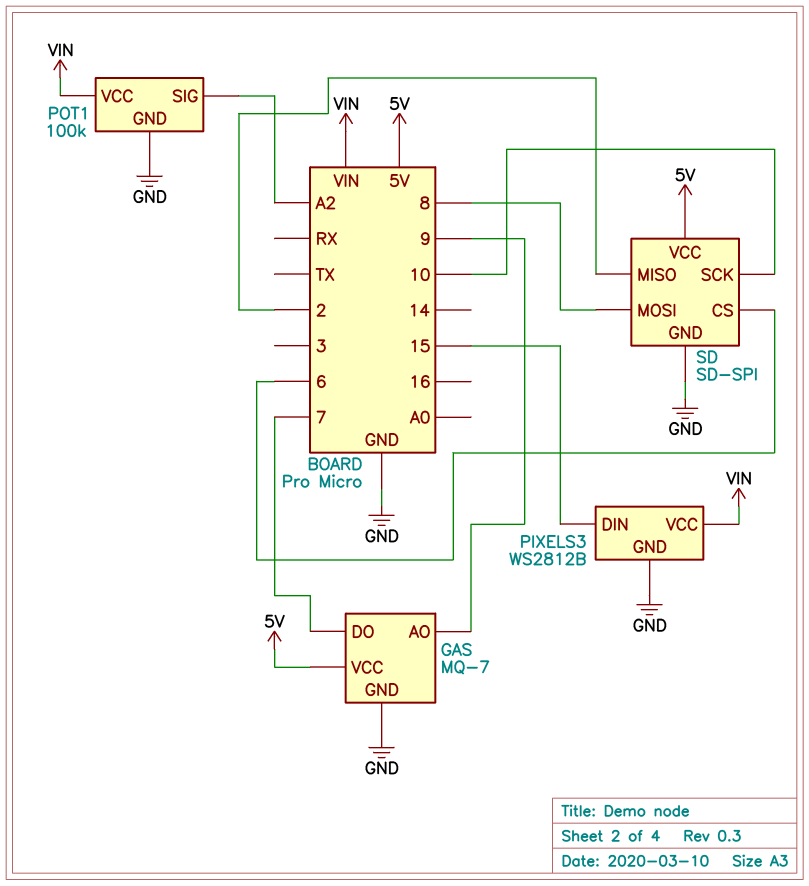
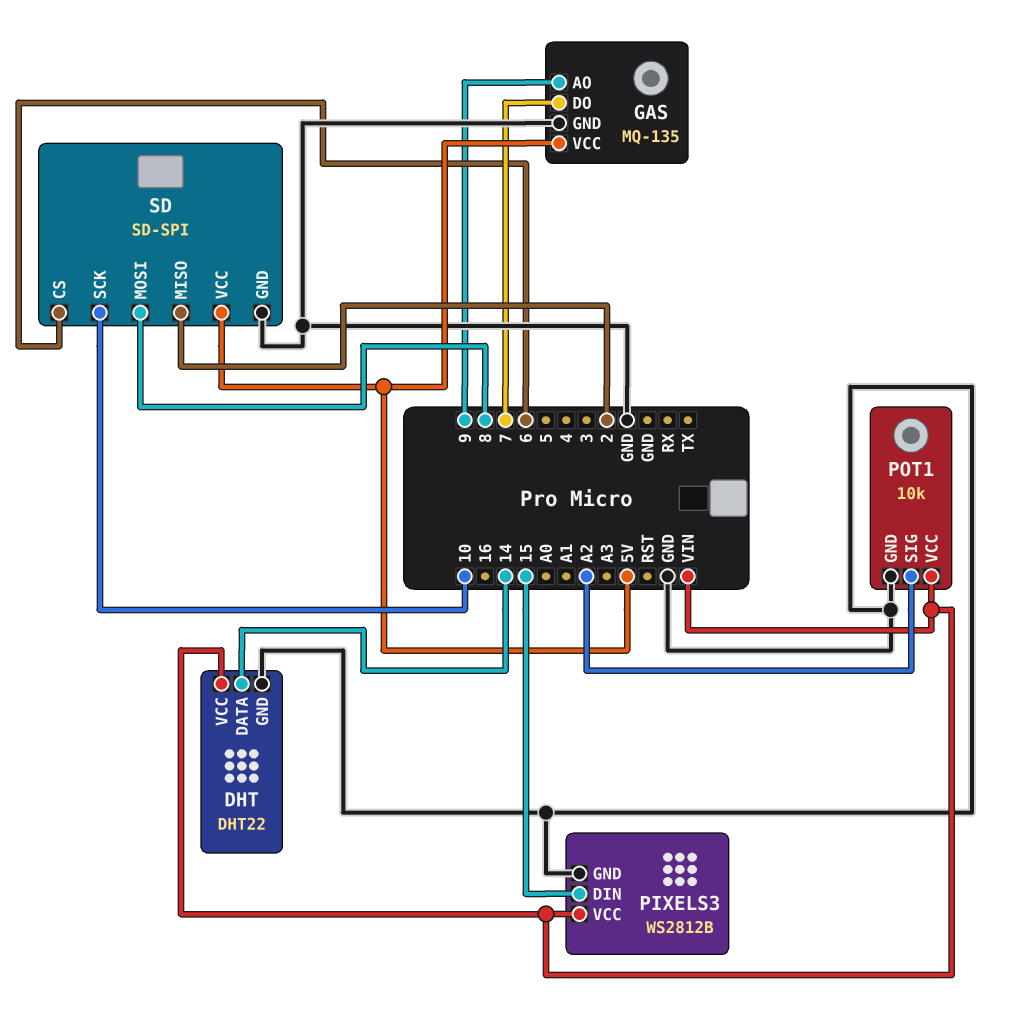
DHT: none -> DHT22
DHT pin DATA: none -> 14
DHT pin GND: none -> GND
DHT pin VCC: none -> VIN
GAS: MQ-7 -> MQ-135
POT1: 100k -> 10k

